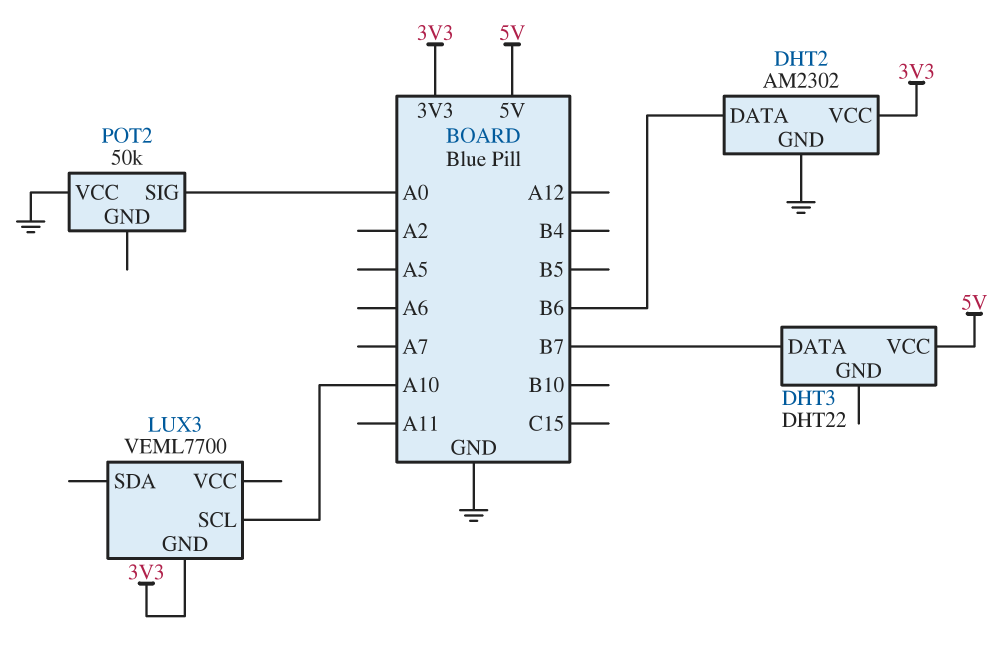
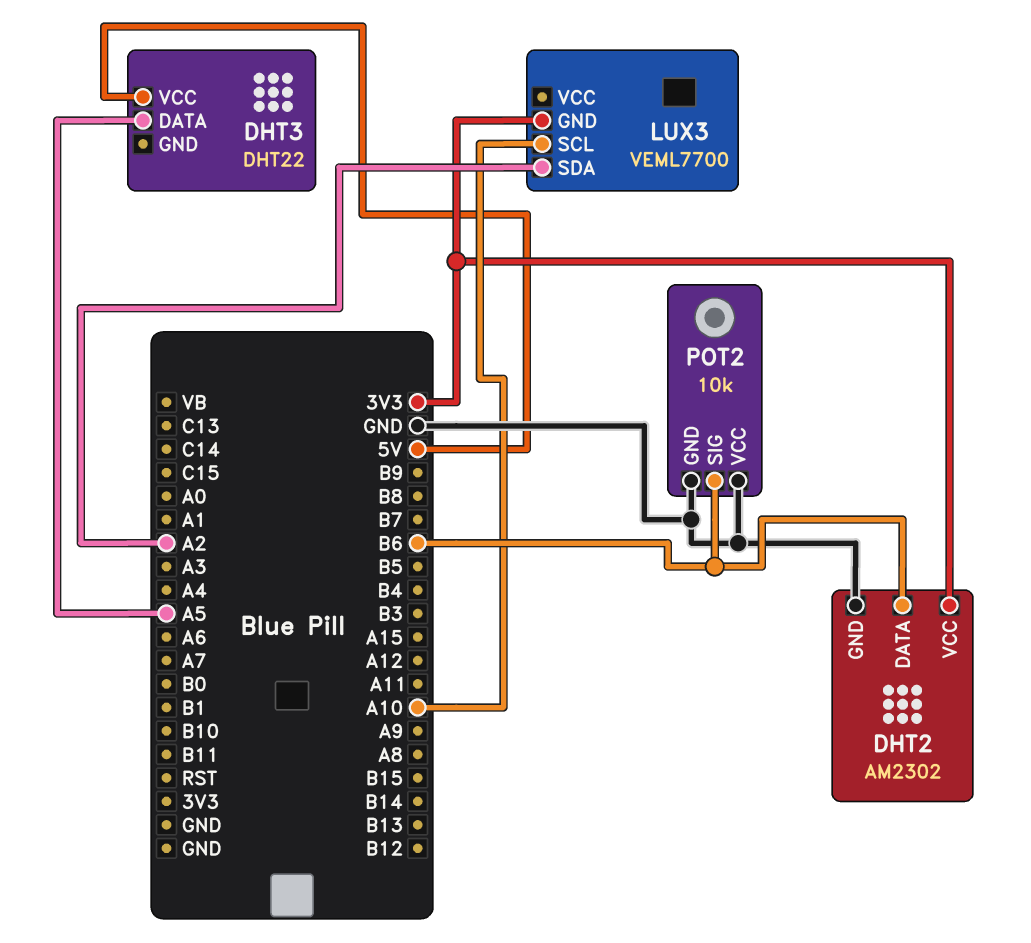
DHT3 pin DATA: B7 -> A5
LUX3 pin SDA: none -> A2
POT2: 50k -> 10k
POT2 pin GND: none -> GND
POT2 pin SIG: A0 -> B6

